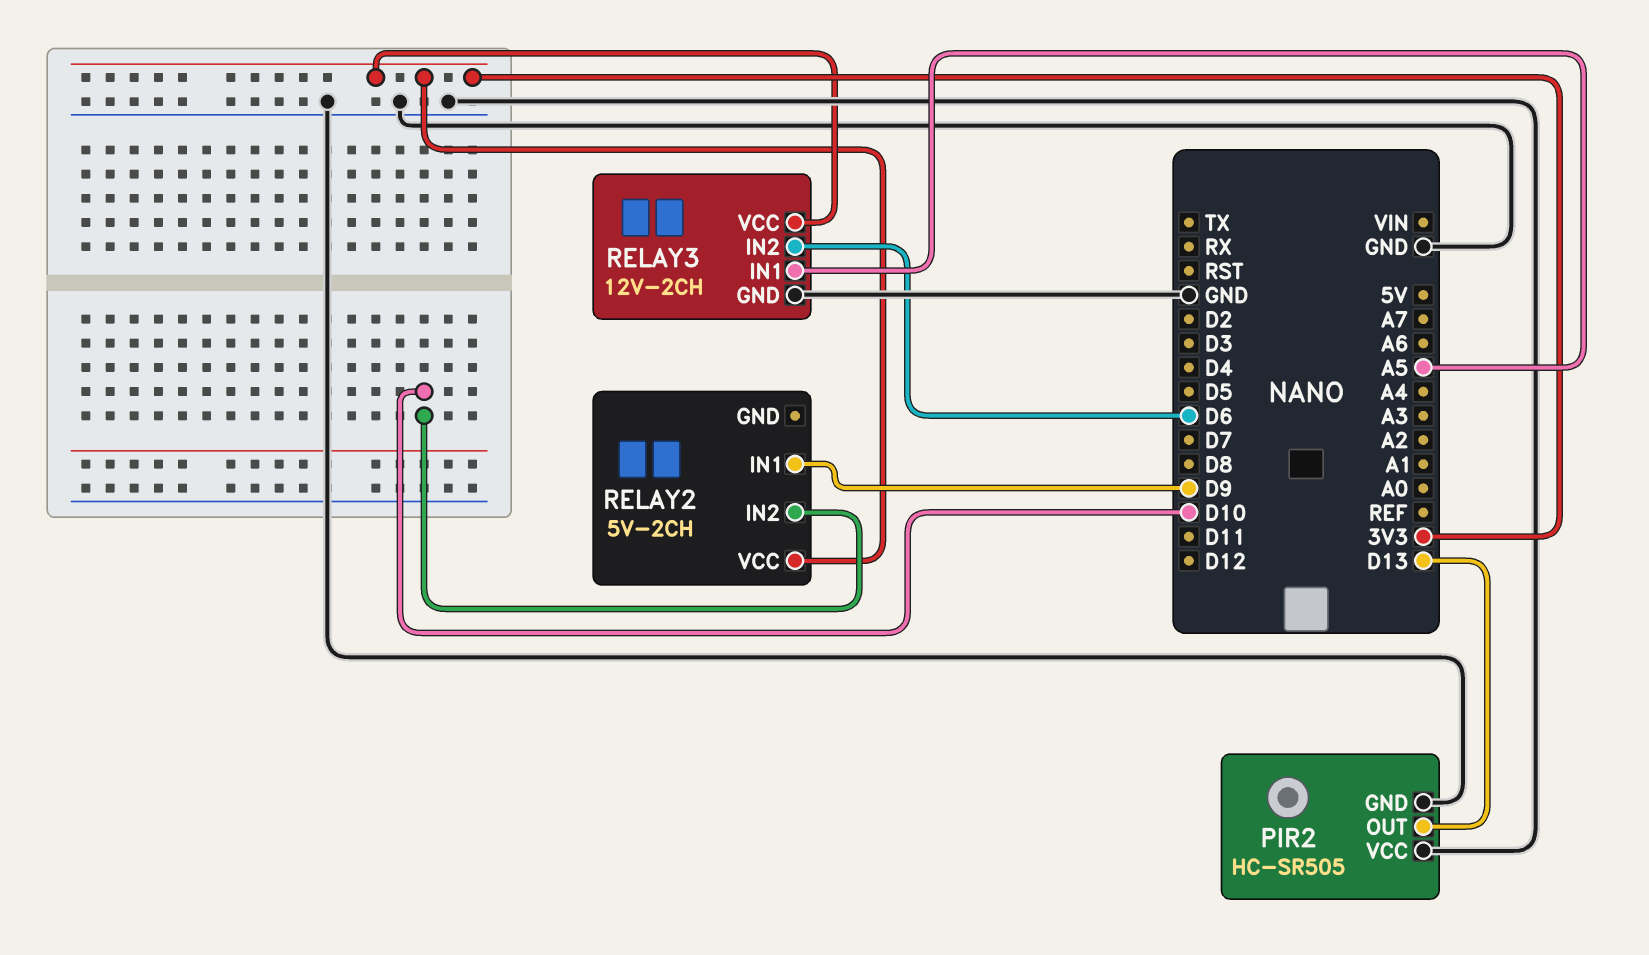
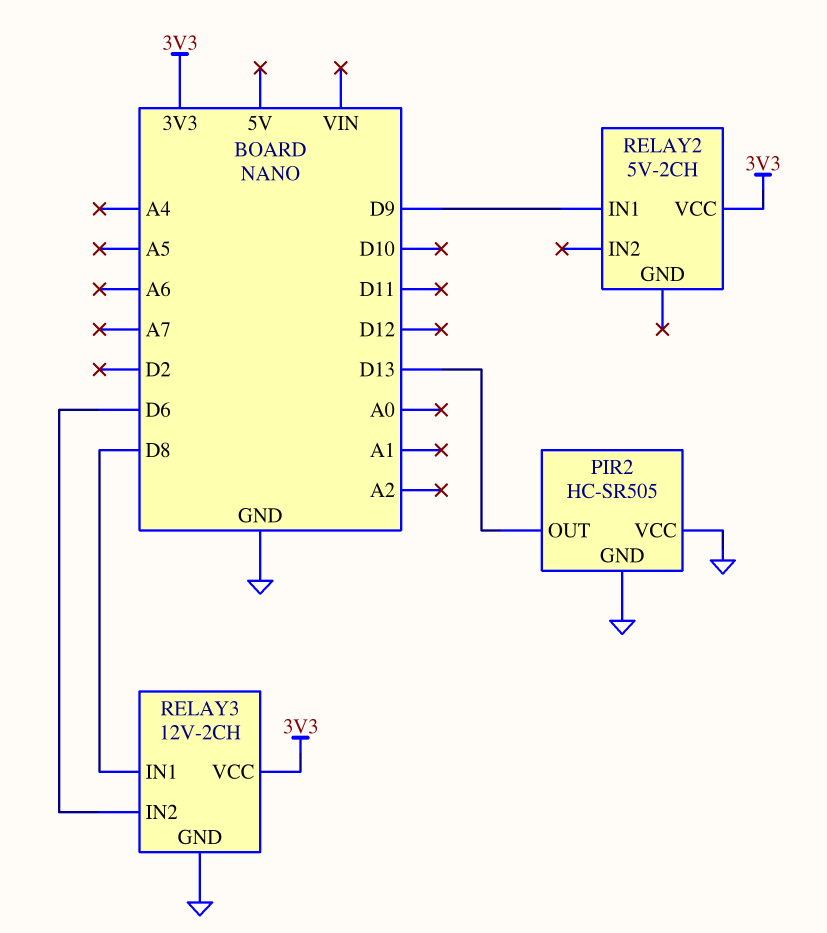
RELAY2 pin IN2: D10 -> none
RELAY3 pin IN1: A5 -> D8

